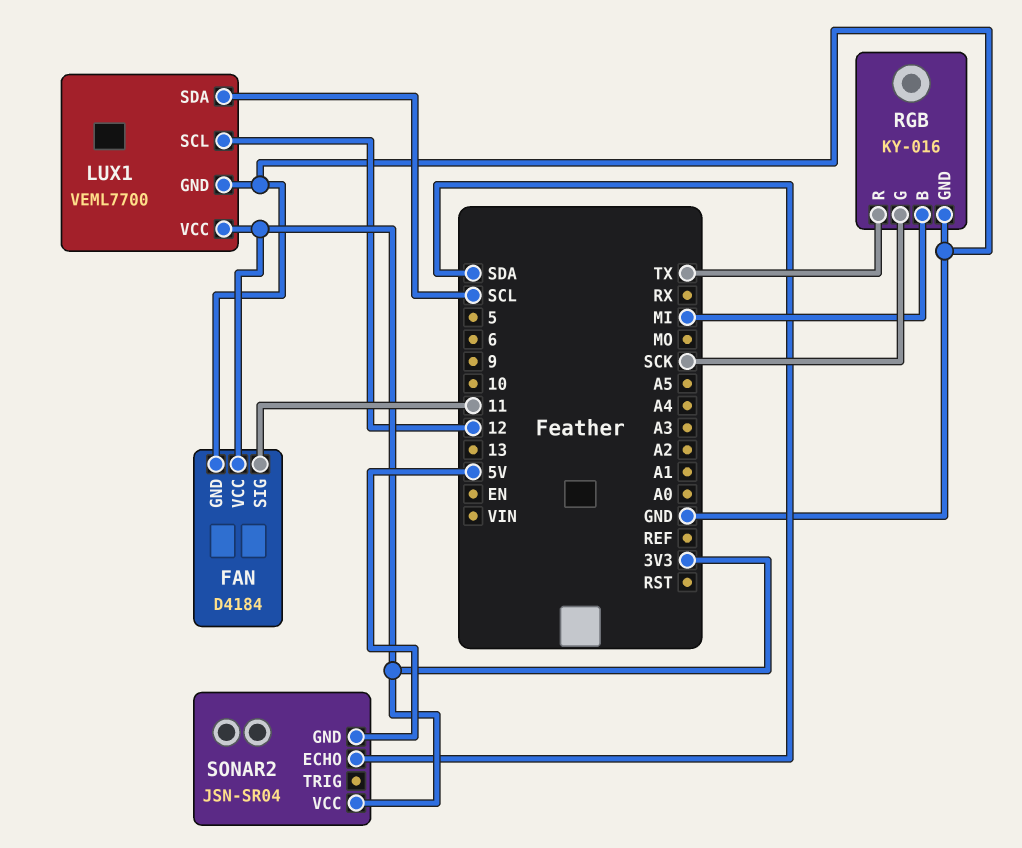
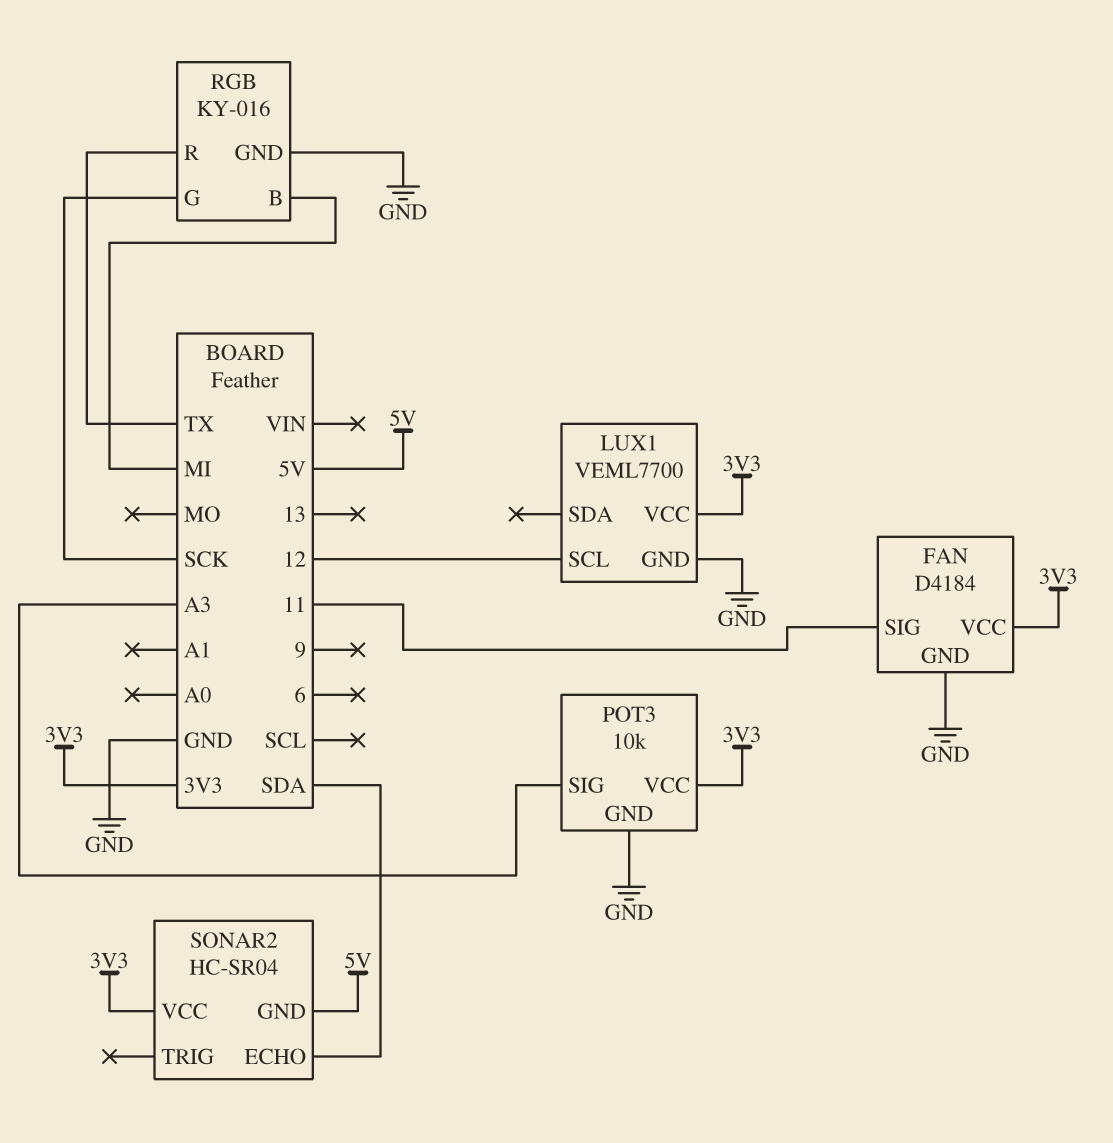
LUX1 pin SDA: SCL -> none
POT3: none -> 10k
POT3 pin GND: none -> GND
POT3 pin SIG: none -> A3
POT3 pin VCC: none -> 3V3
SONAR2: JSN-SR04 -> HC-SR04

